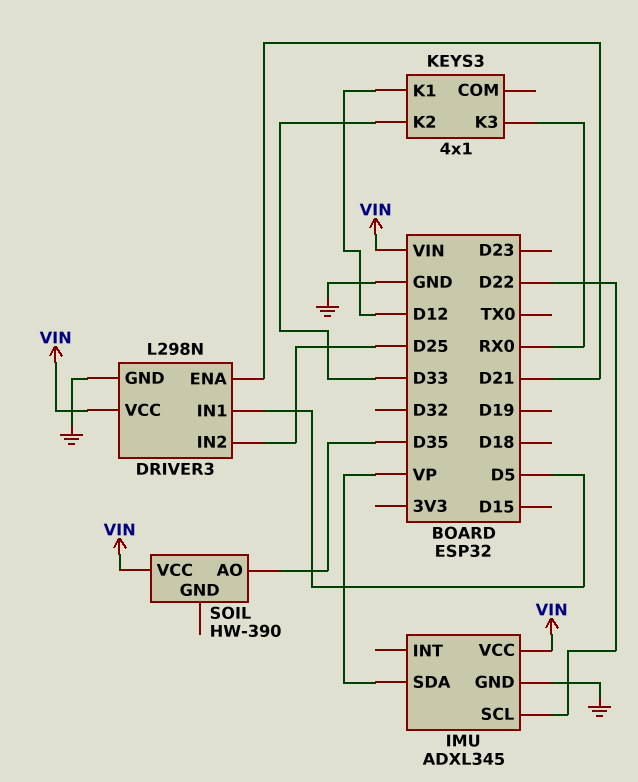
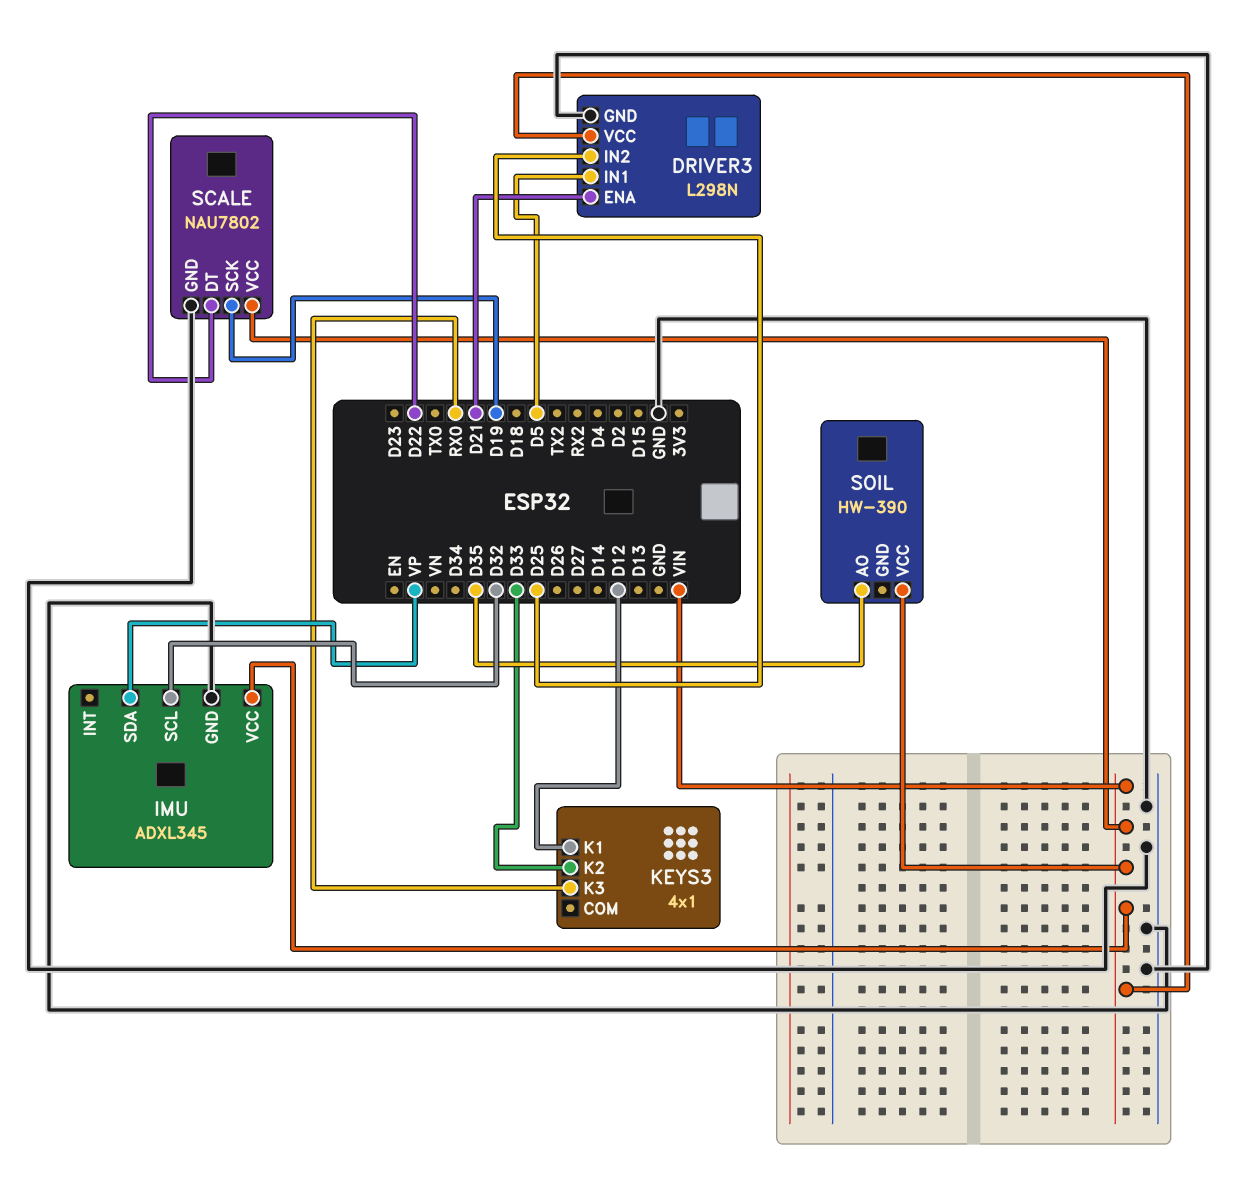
IMU pin SCL: D22 -> D32
SCALE: none -> NAU7802
SCALE pin DT: none -> D22
SCALE pin GND: none -> GND
SCALE pin SCK: none -> D19
SCALE pin VCC: none -> VIN

